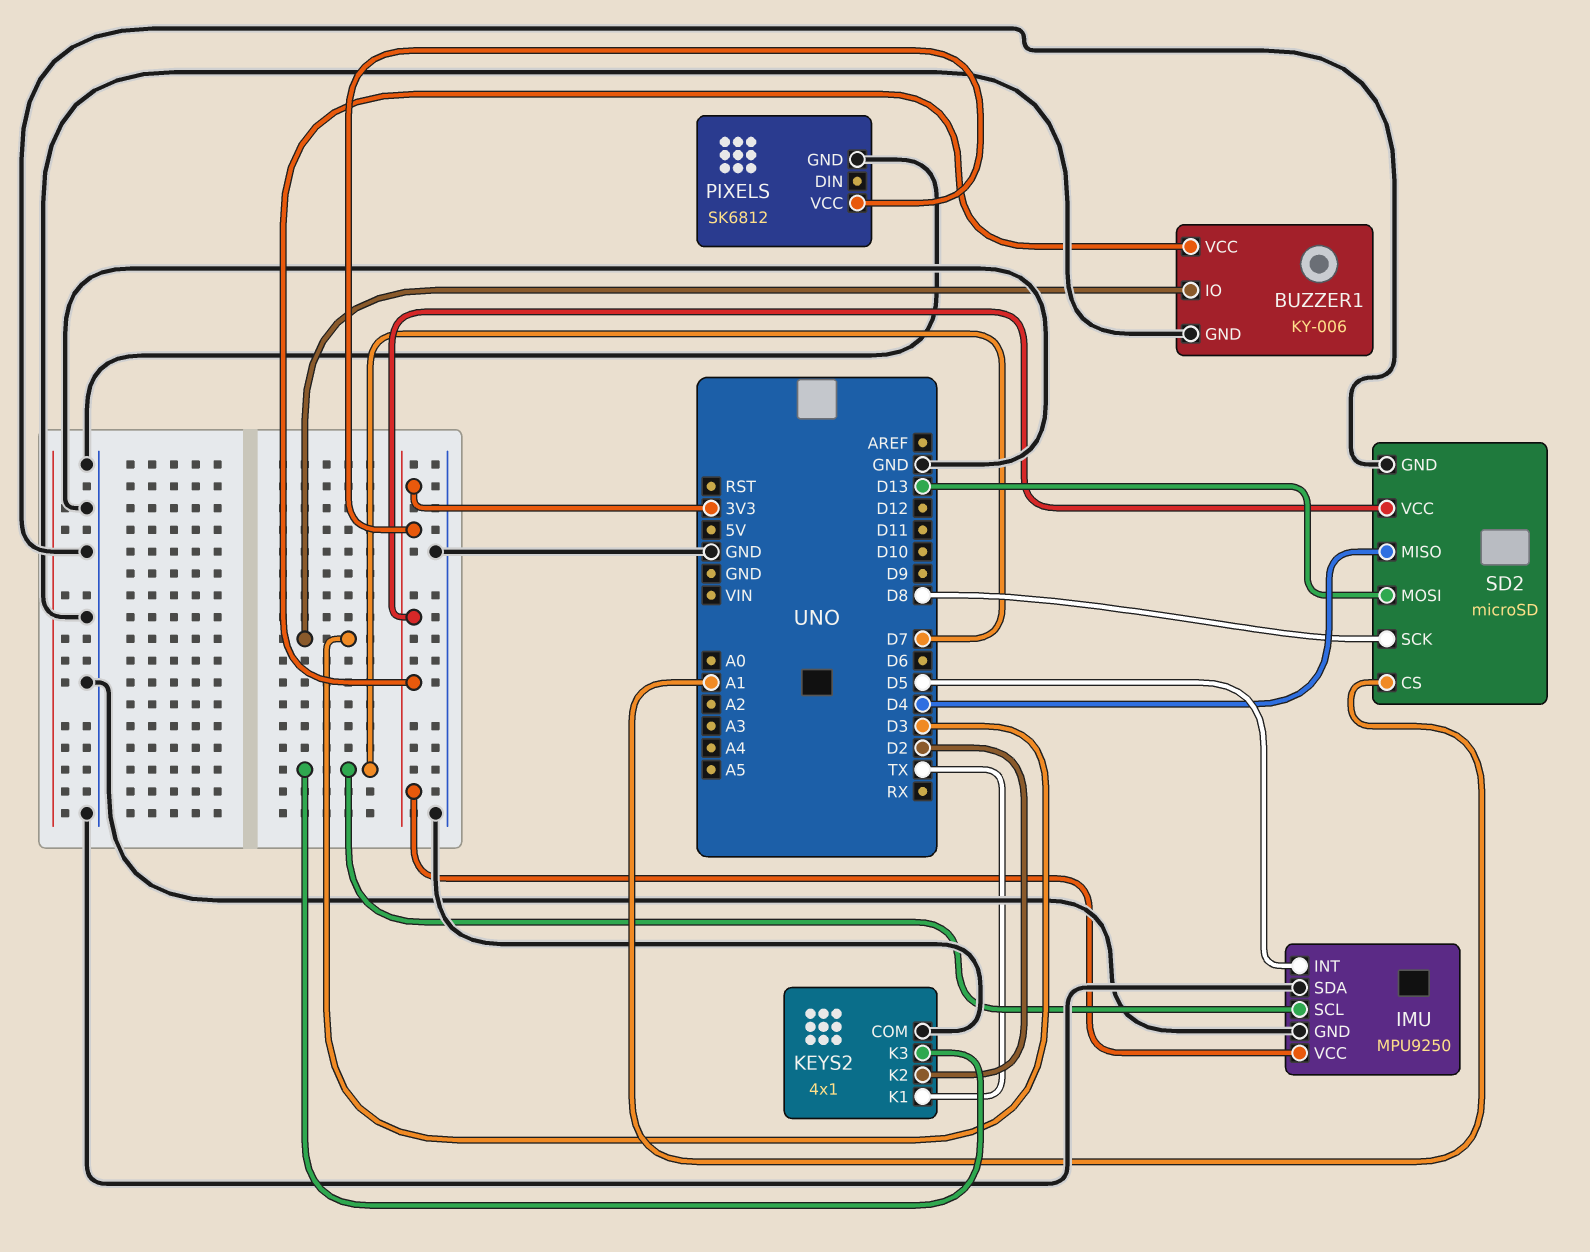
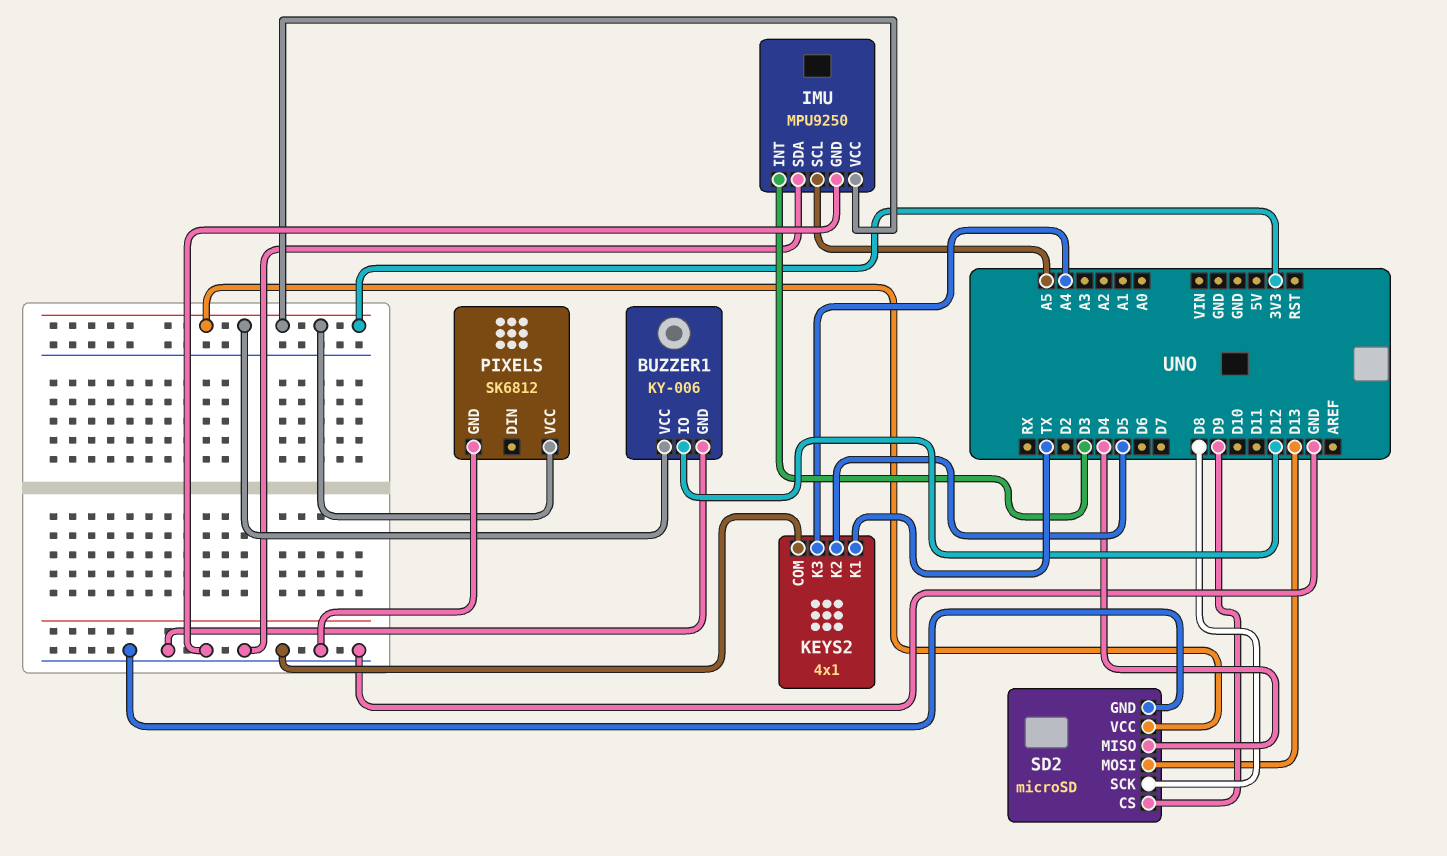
BUZZER1 pin IO: D3 -> D12
IMU pin INT: D5 -> D3
IMU pin SCL: D7 -> A5
KEYS2 pin K2: D2 -> D5
KEYS2 pin K3: D7 -> A4
SD2 pin CS: A1 -> D9

